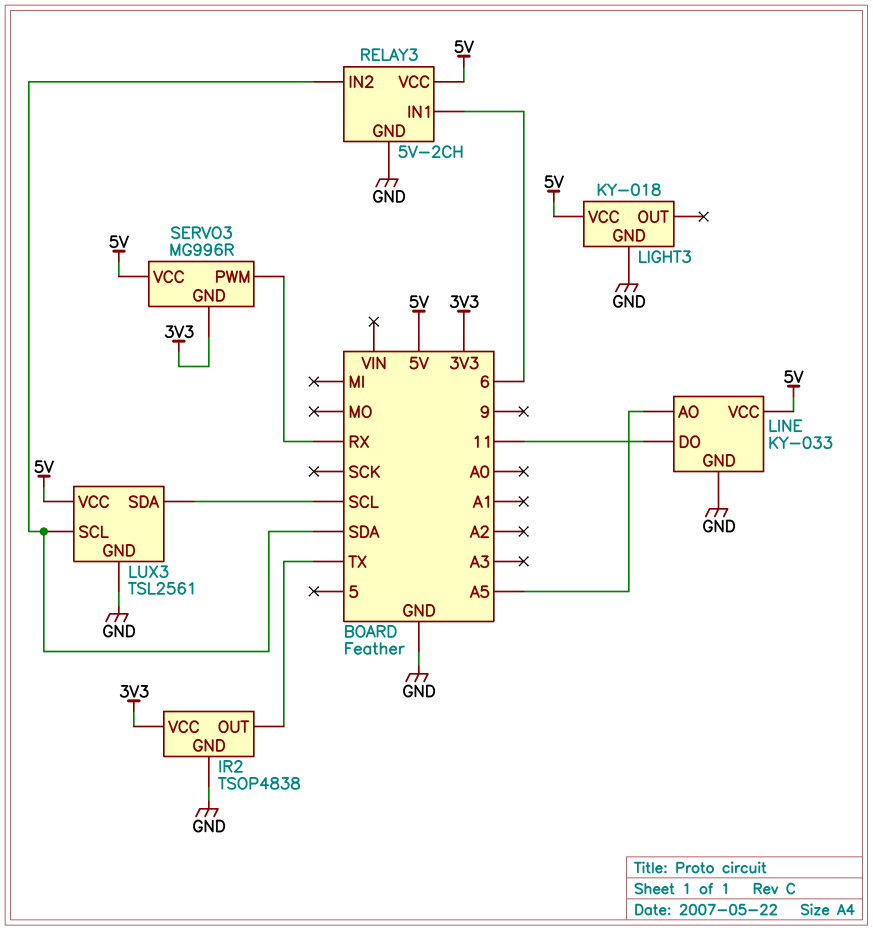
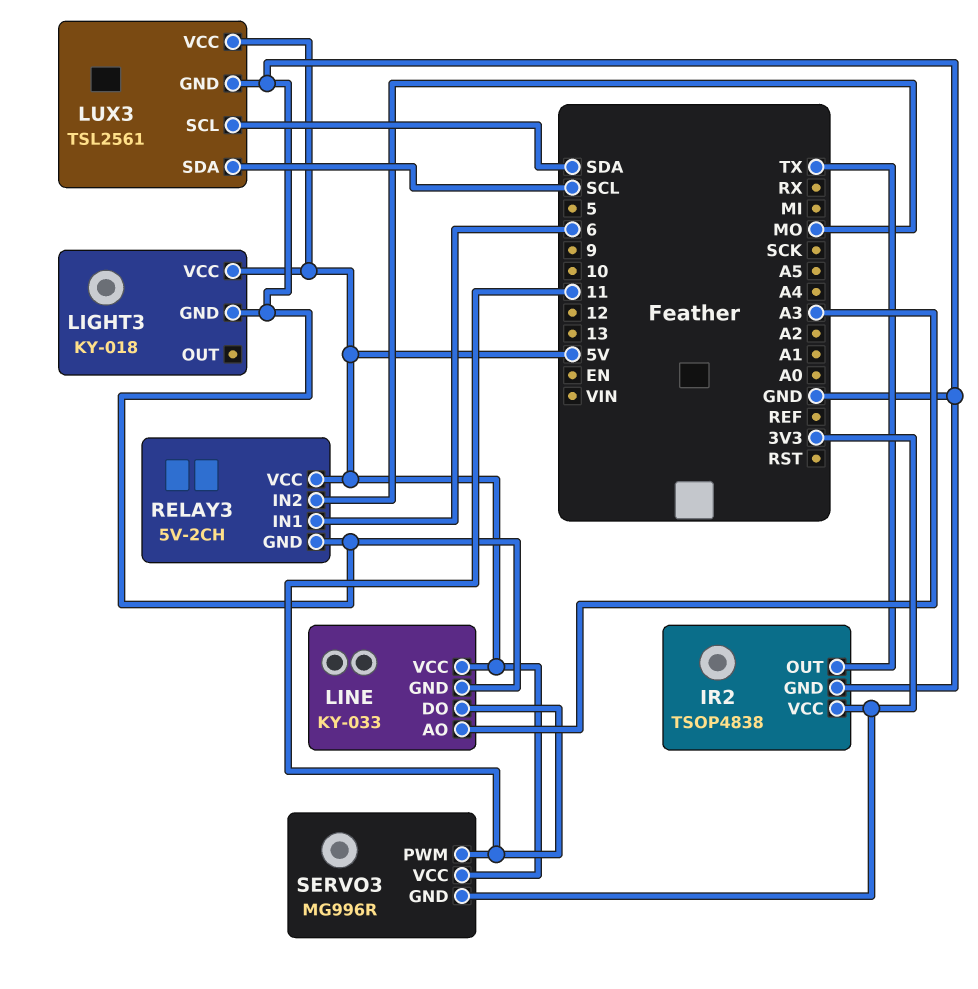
LINE pin AO: A5 -> A3
RELAY3 pin IN2: SDA -> MO
SERVO3 pin PWM: RX -> 11

